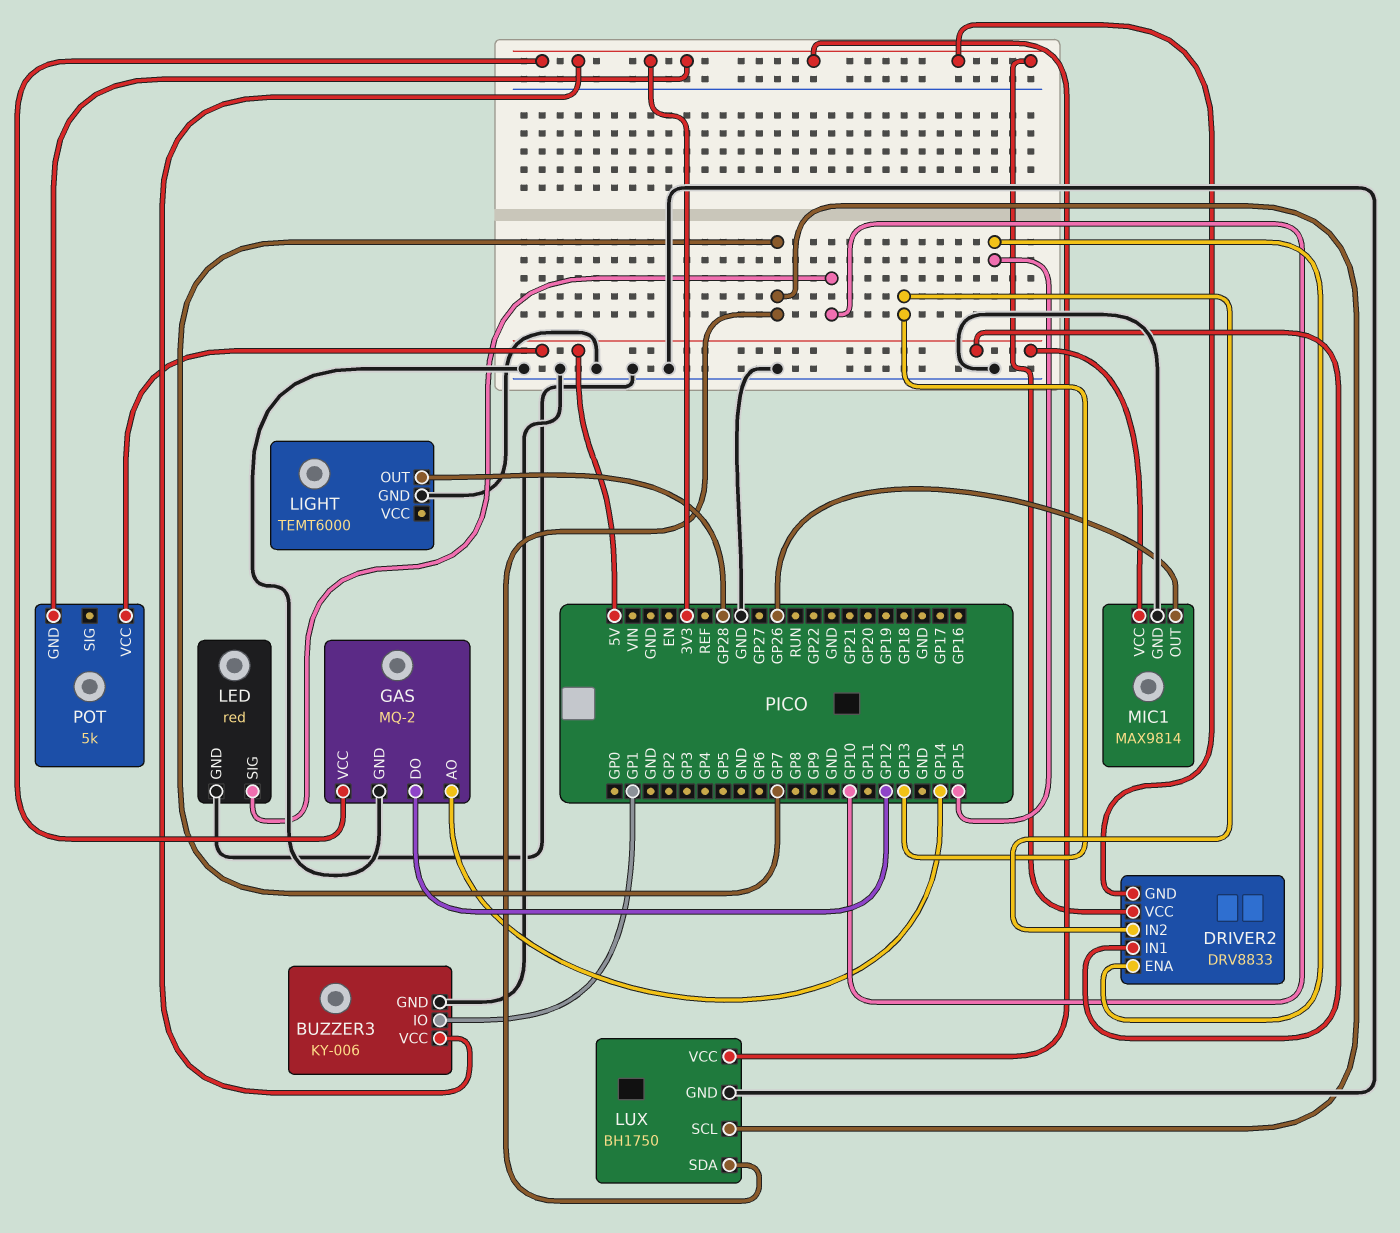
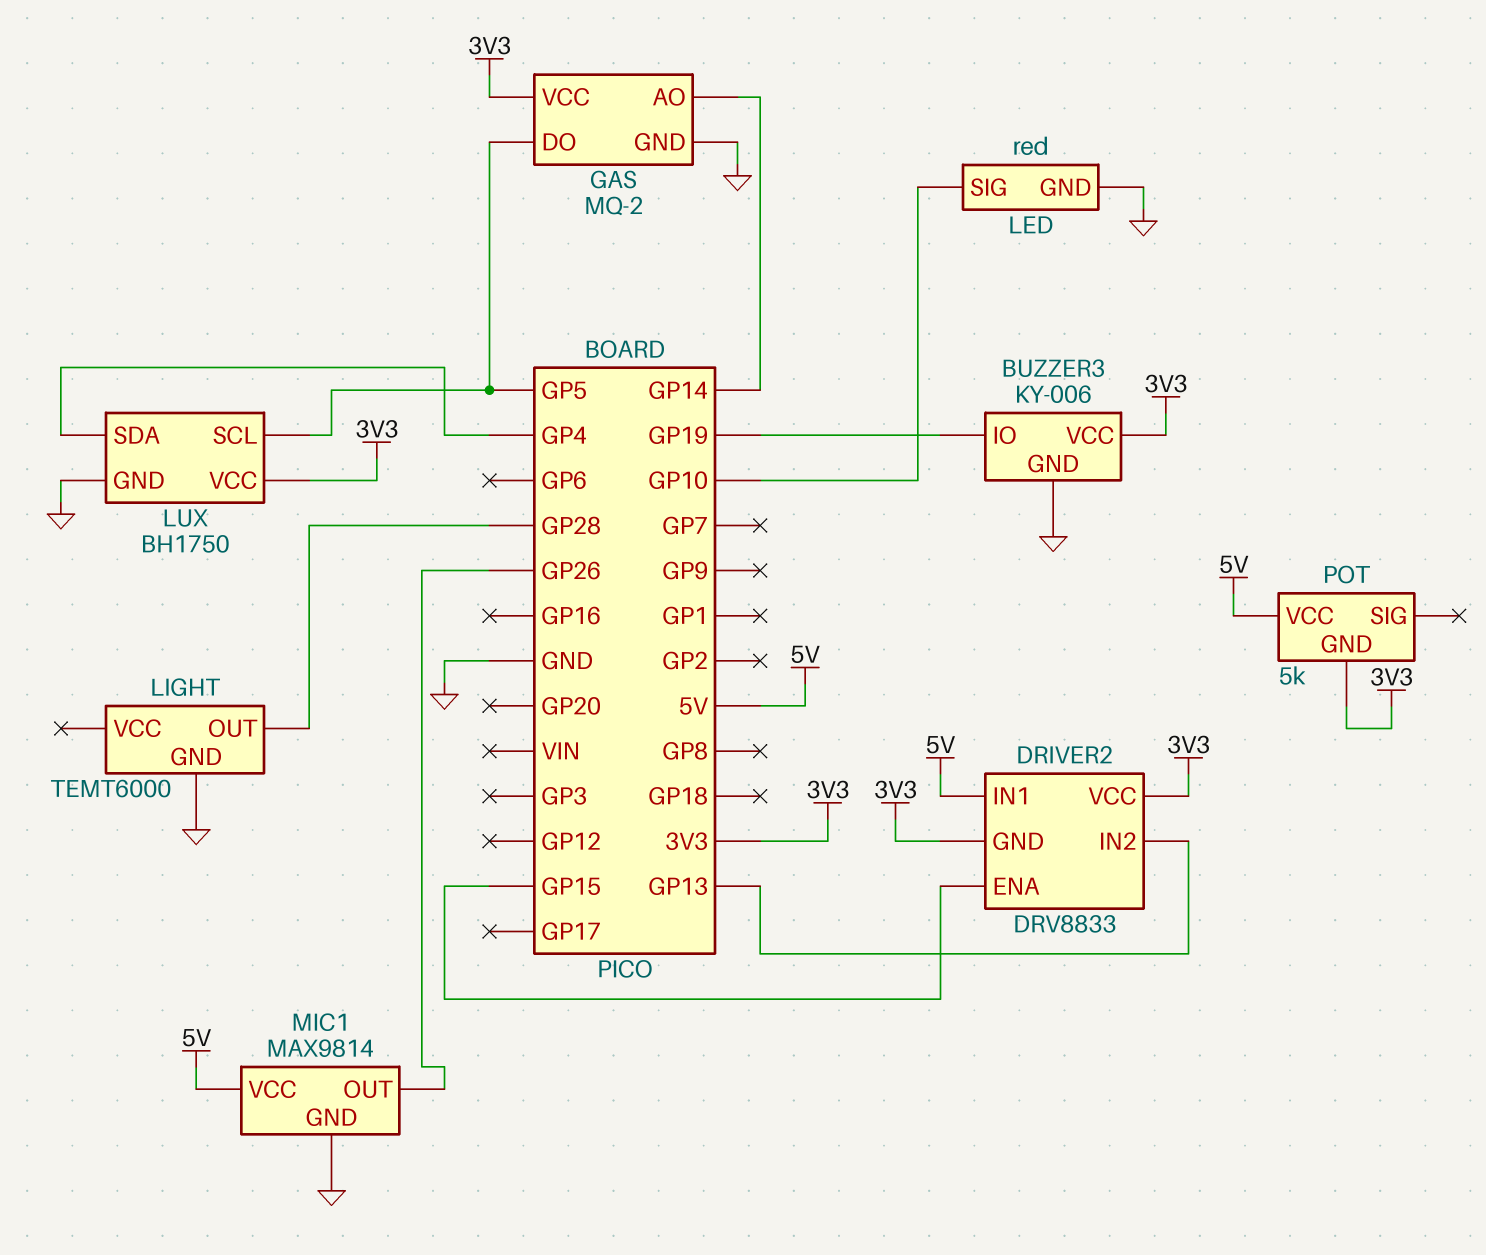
BUZZER3 pin IO: GP1 -> GP19
GAS pin DO: GP12 -> GP5
LUX pin SCL: GP7 -> GP5
LUX pin SDA: GP7 -> GP4

